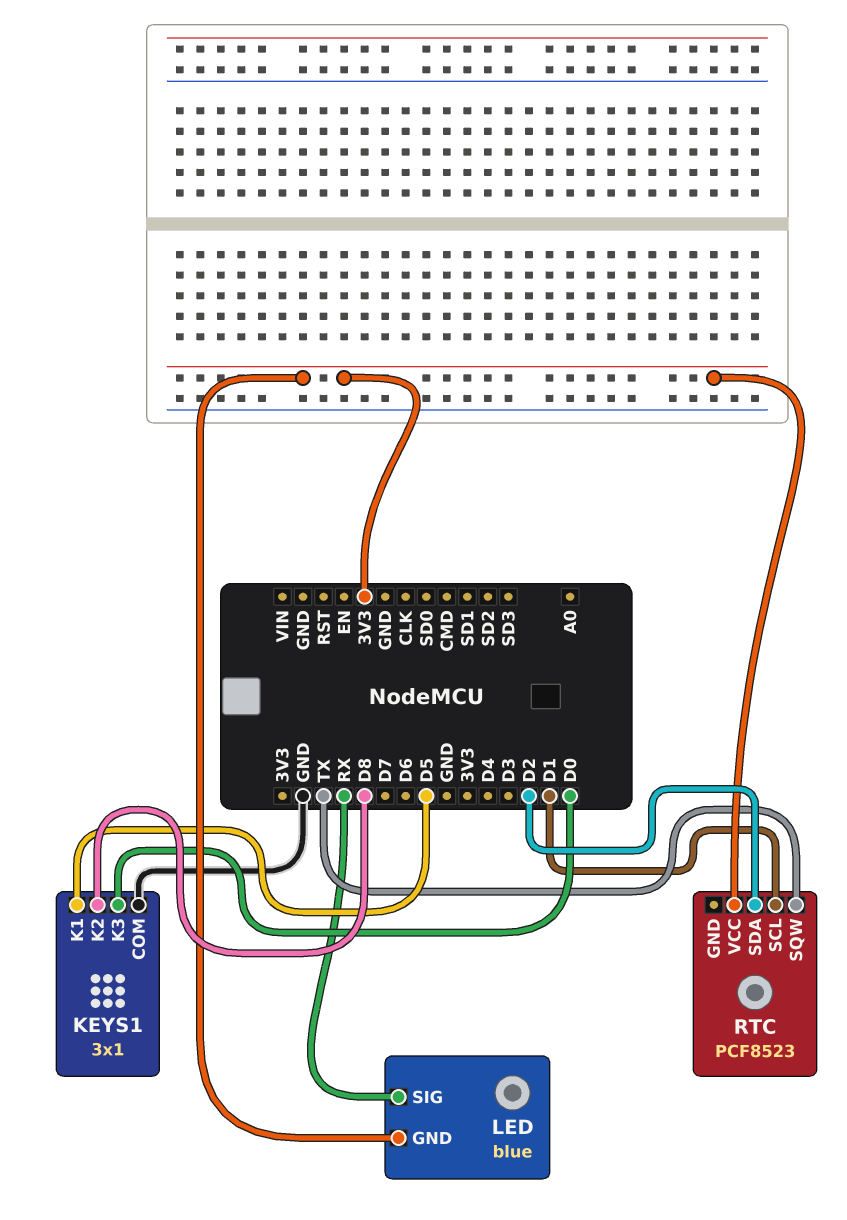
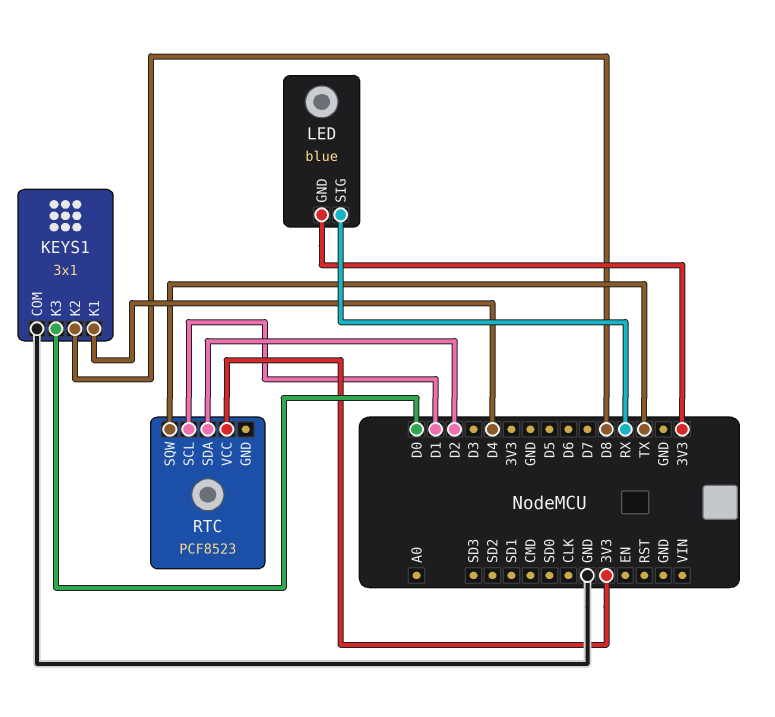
KEYS1 pin K1: D5 -> D4

